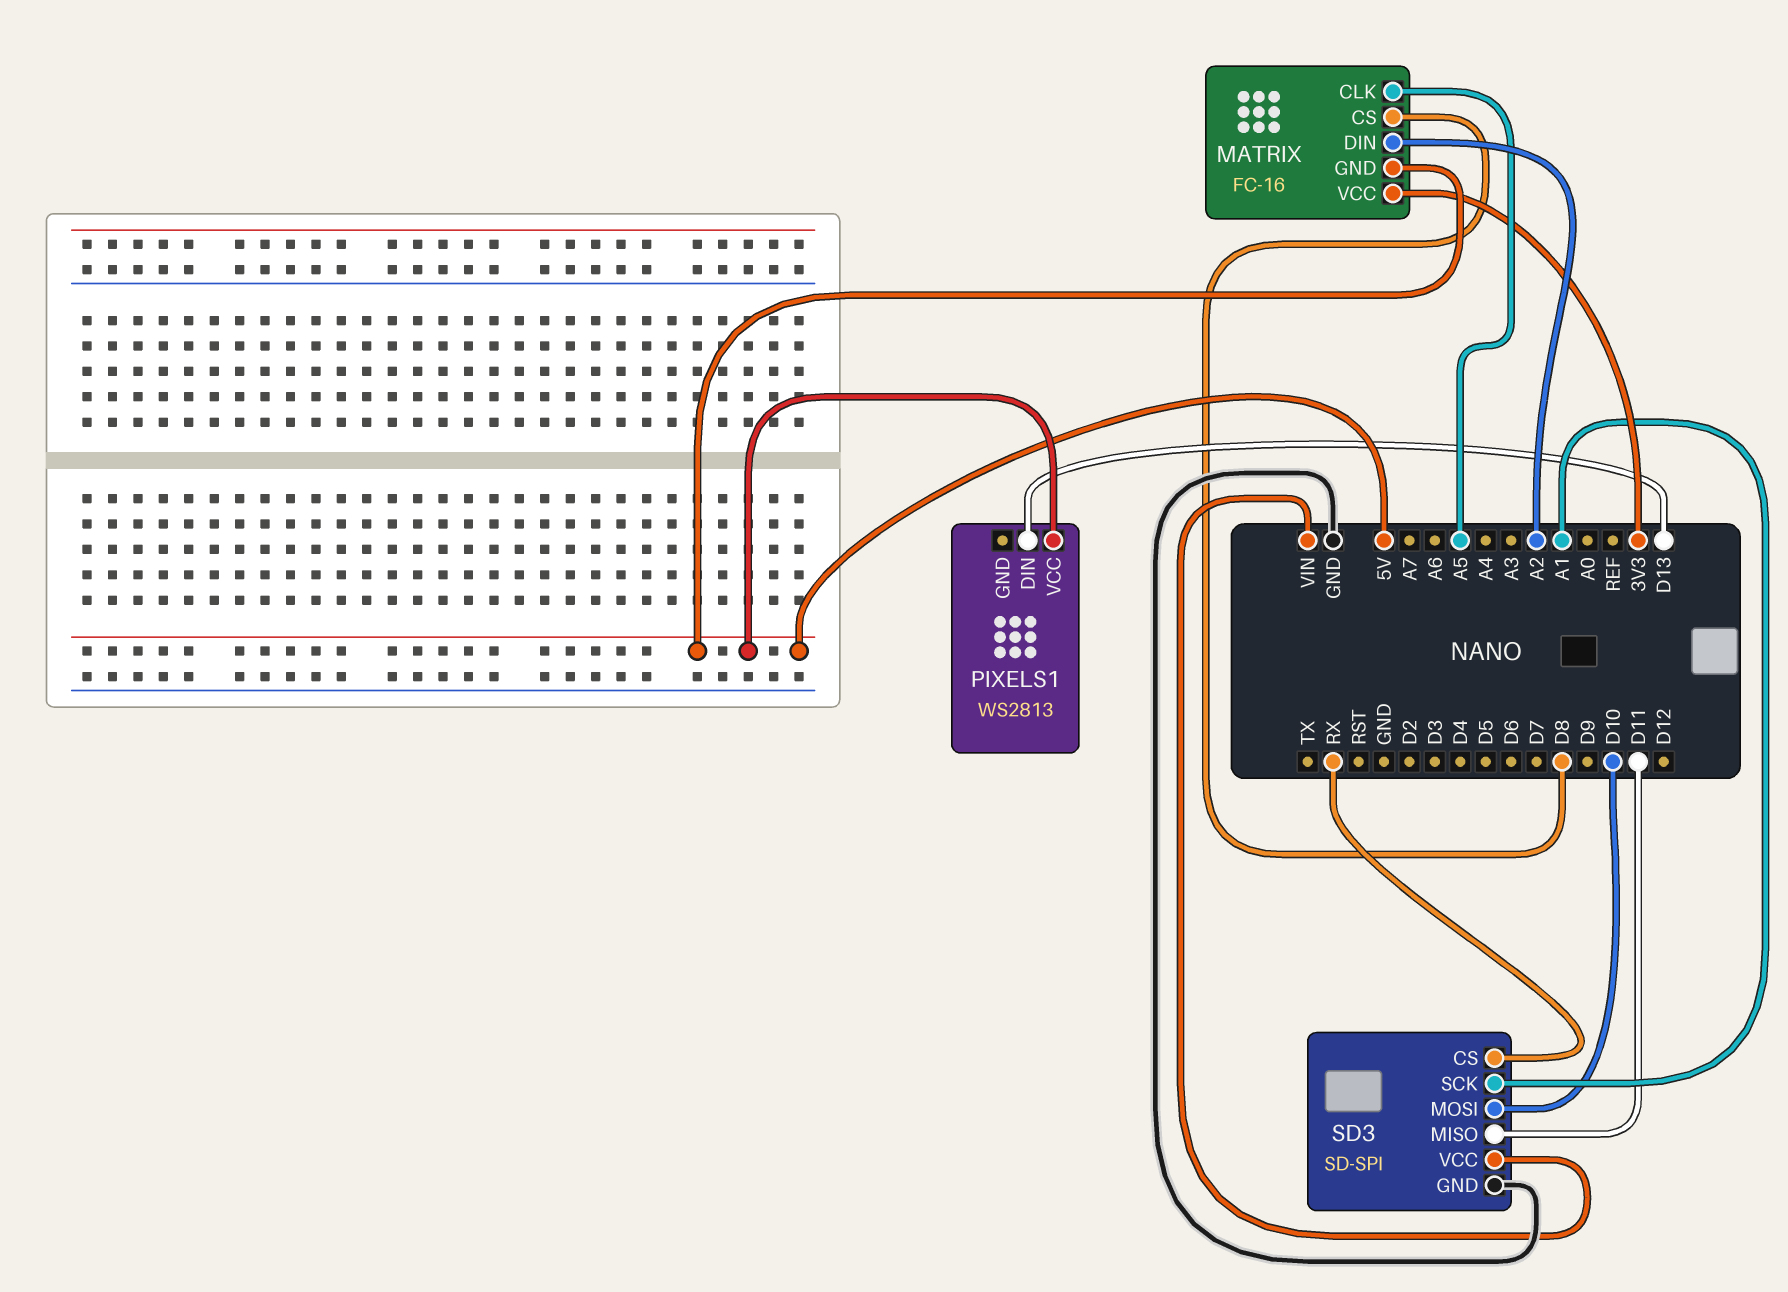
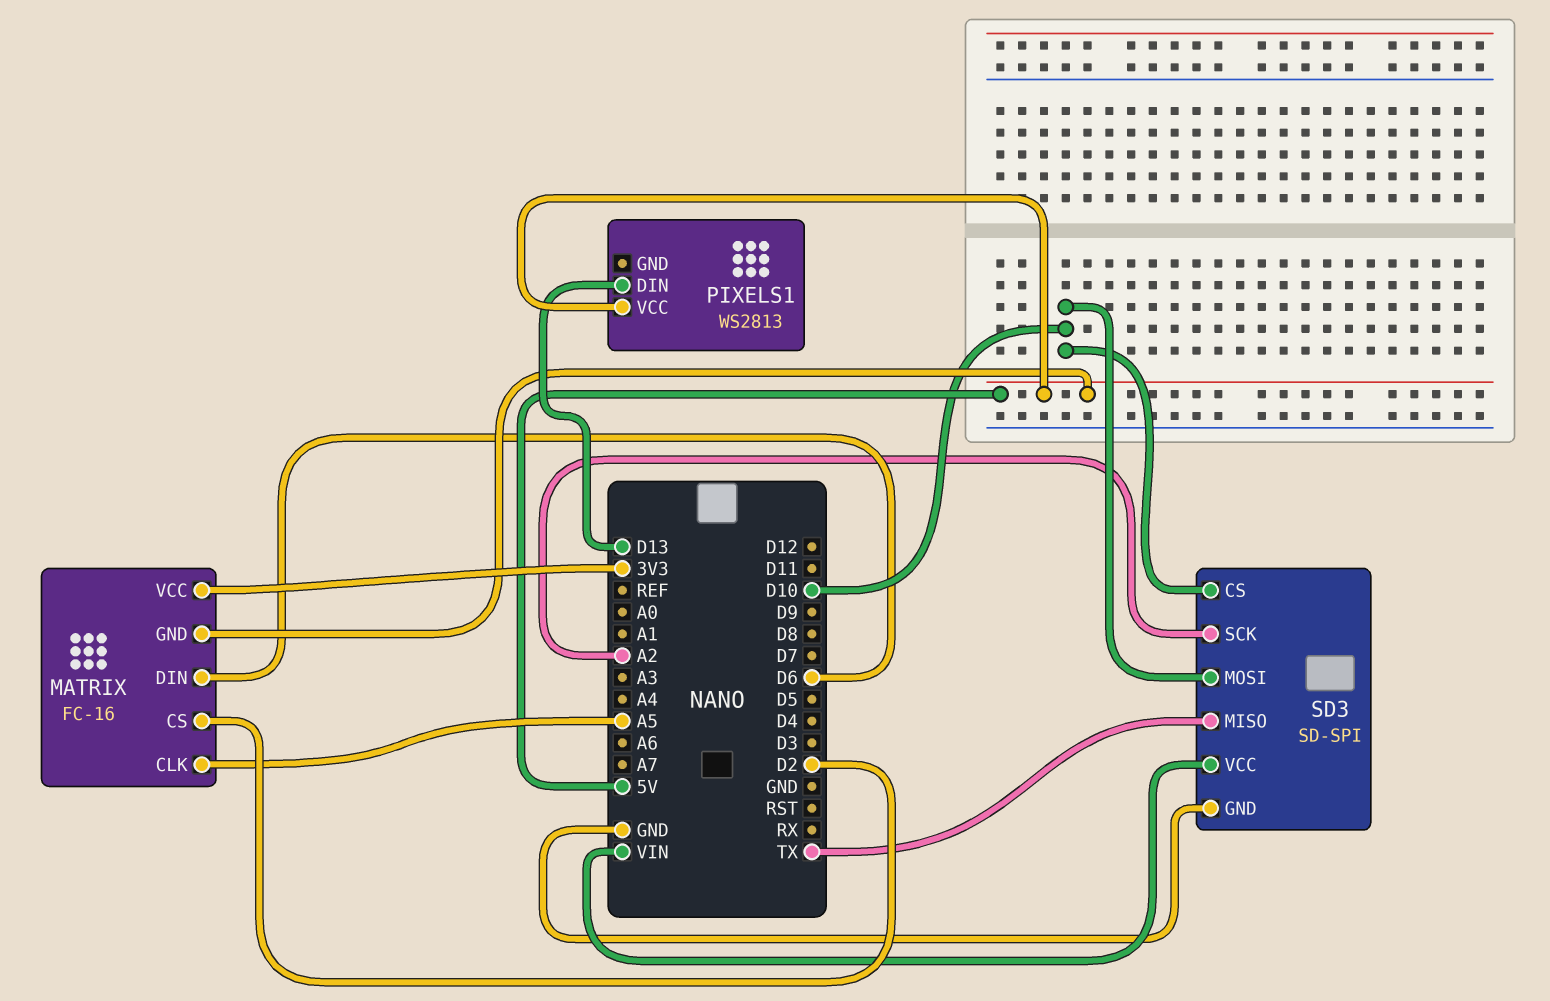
MATRIX pin CS: D8 -> D2
MATRIX pin DIN: A2 -> D6
SD3 pin CS: RX -> D10
SD3 pin MISO: D11 -> TX
SD3 pin SCK: A1 -> A2

